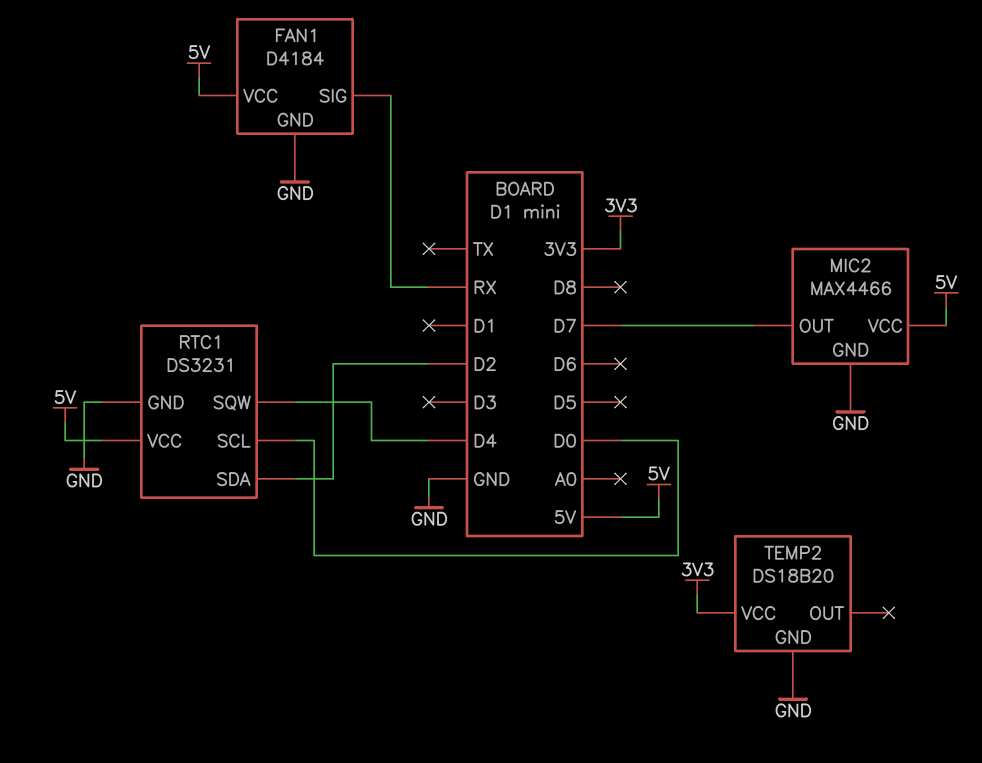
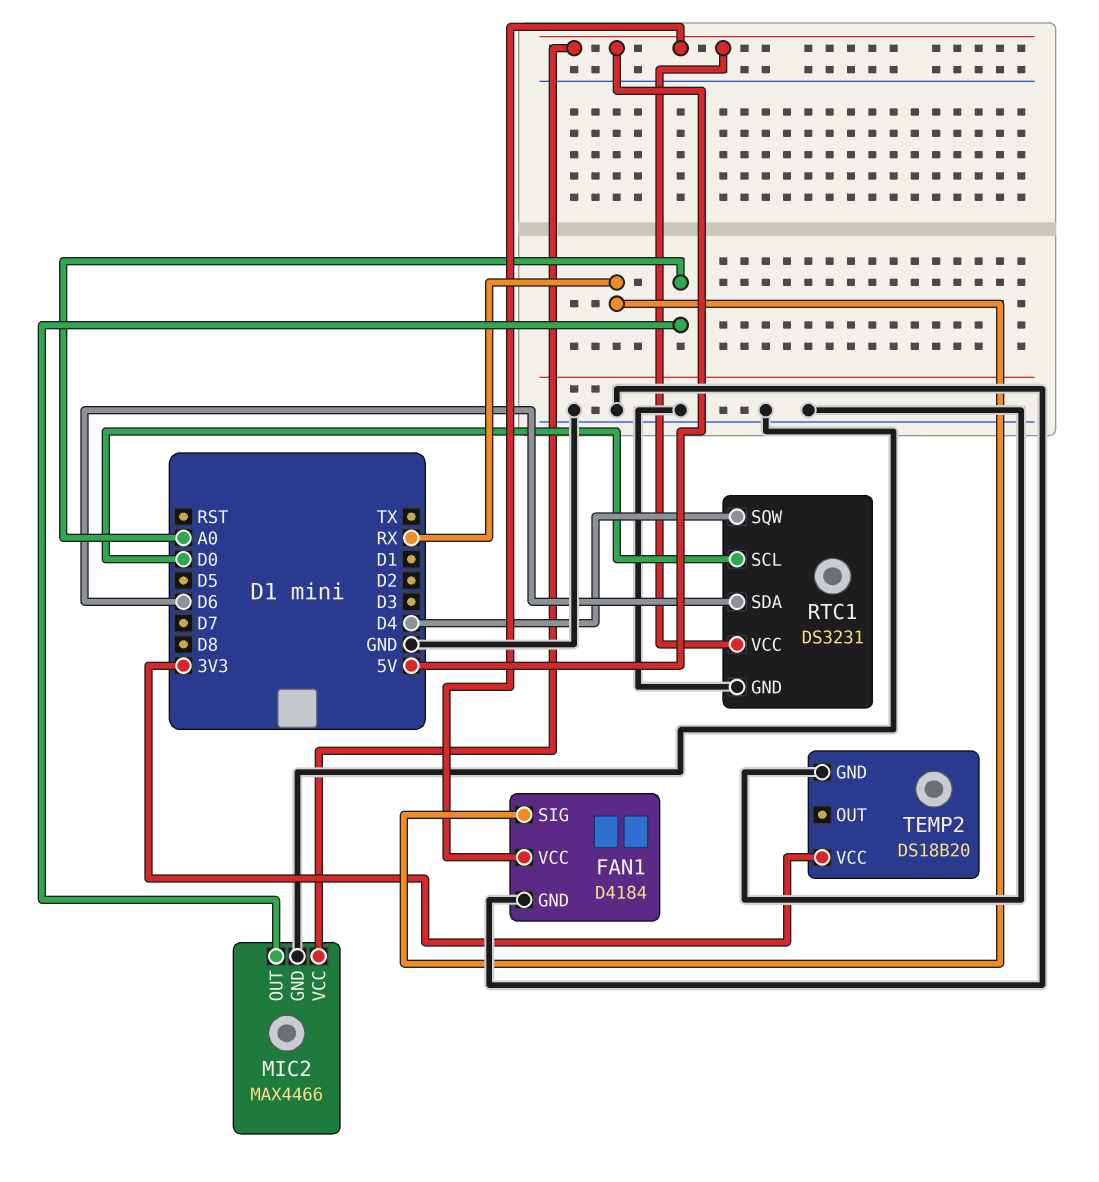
MIC2 pin OUT: D7 -> A0
RTC1 pin SDA: D2 -> D6

